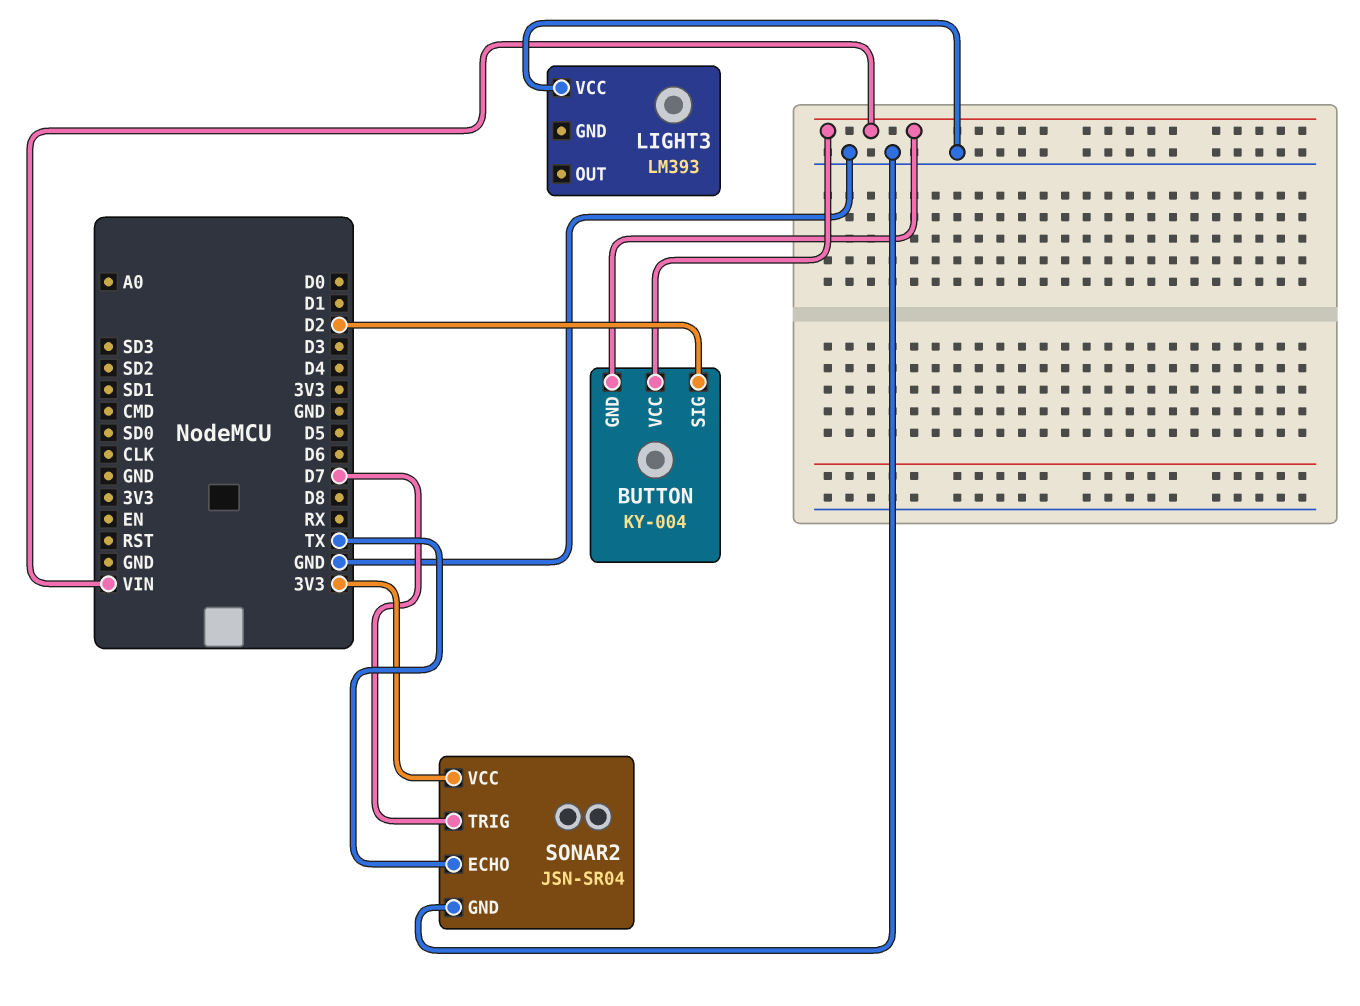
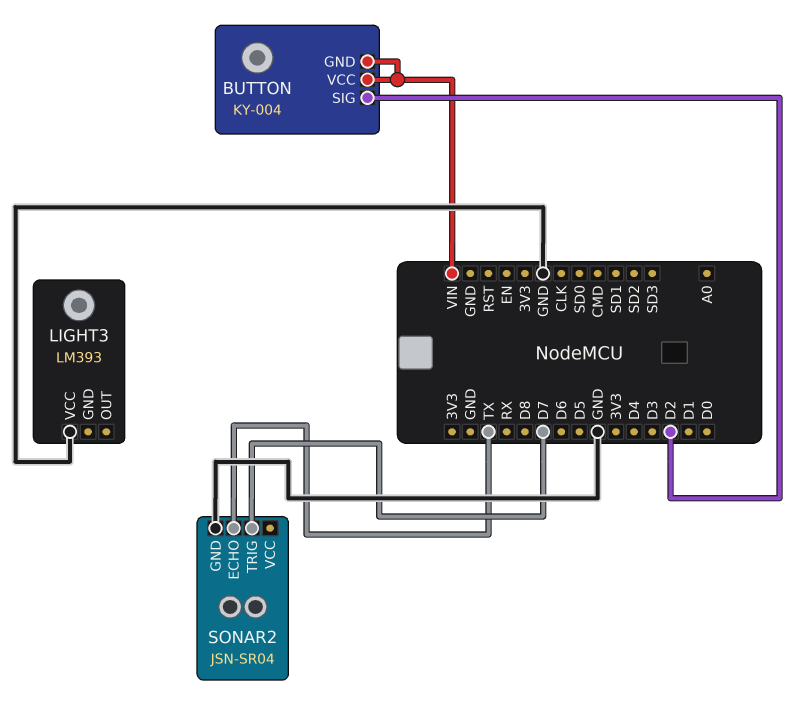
SONAR2 pin VCC: 3V3 -> none

